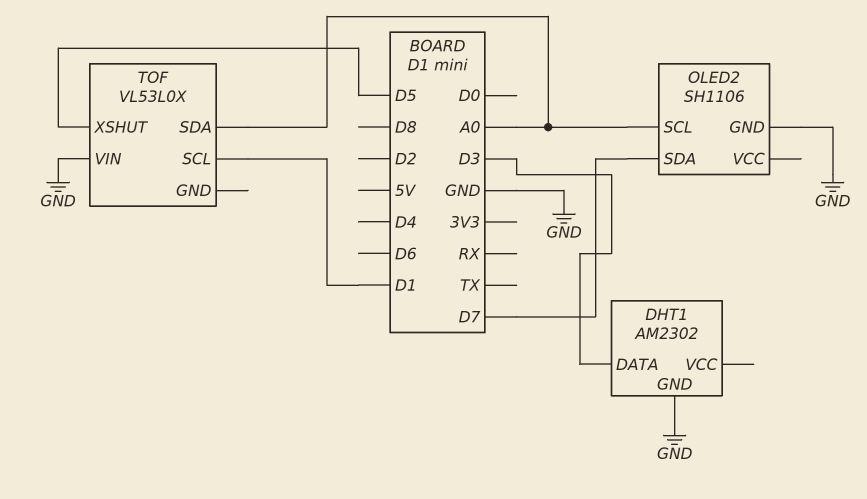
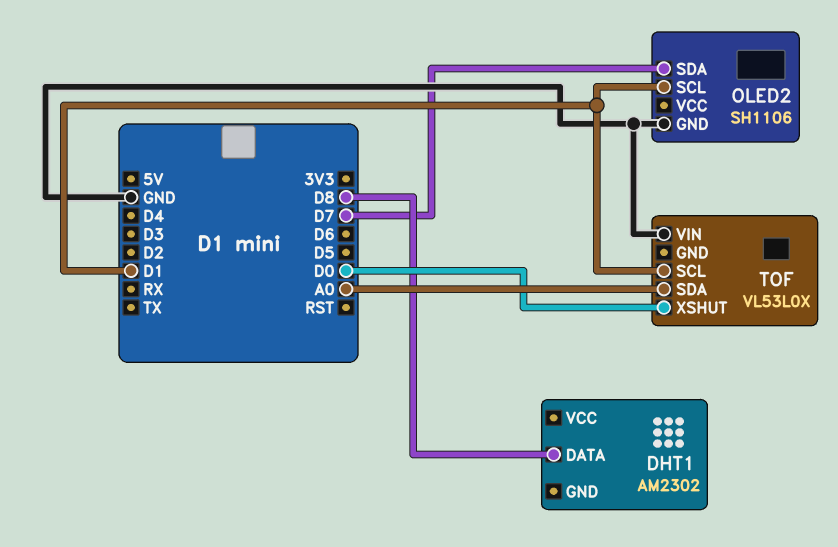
DHT1 pin DATA: D3 -> D8
DHT1 pin GND: GND -> none
OLED2 pin SCL: A0 -> D1
TOF pin XSHUT: D5 -> D0

